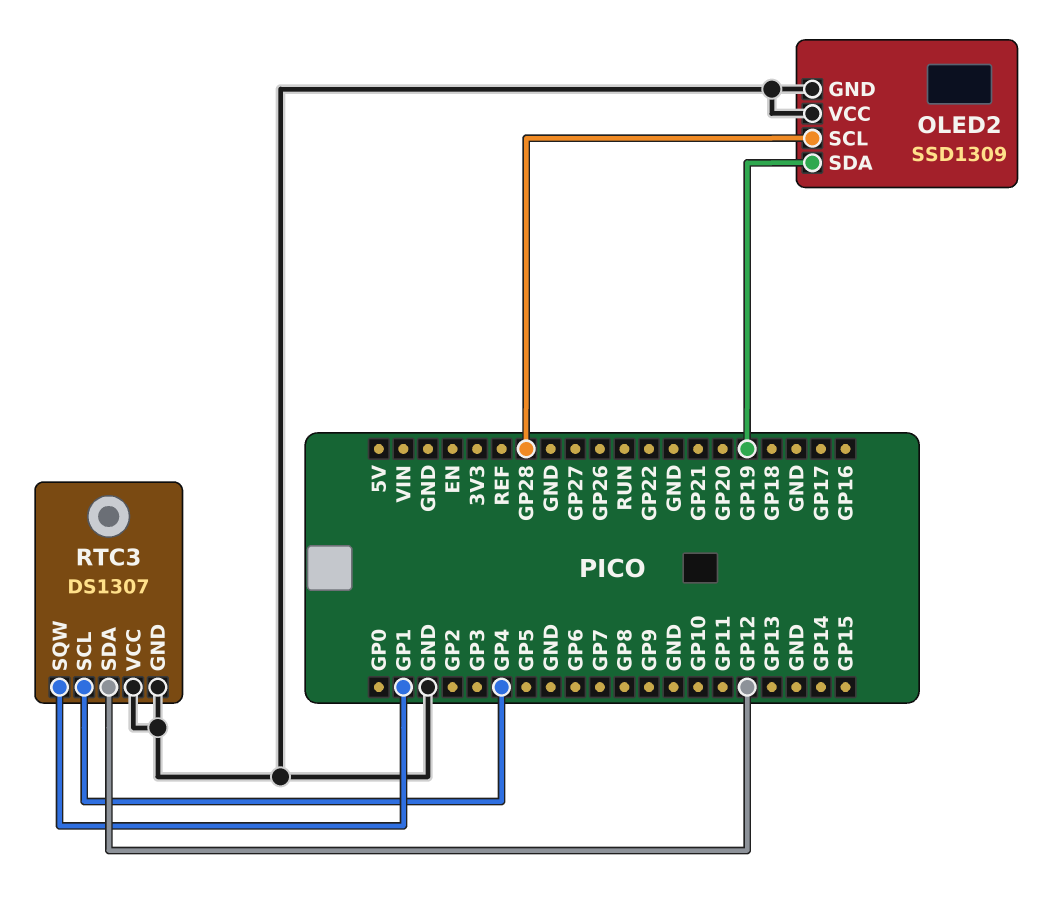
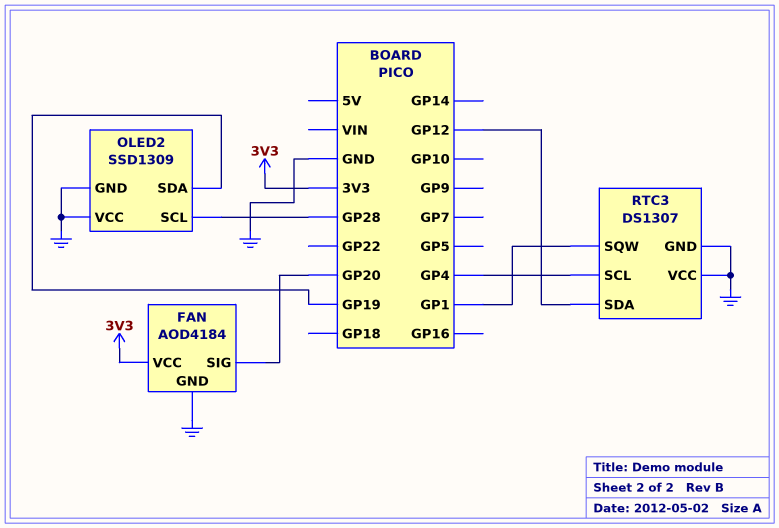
FAN: none -> AOD4184
FAN pin GND: none -> GND
FAN pin SIG: none -> GP20
FAN pin VCC: none -> 3V3

